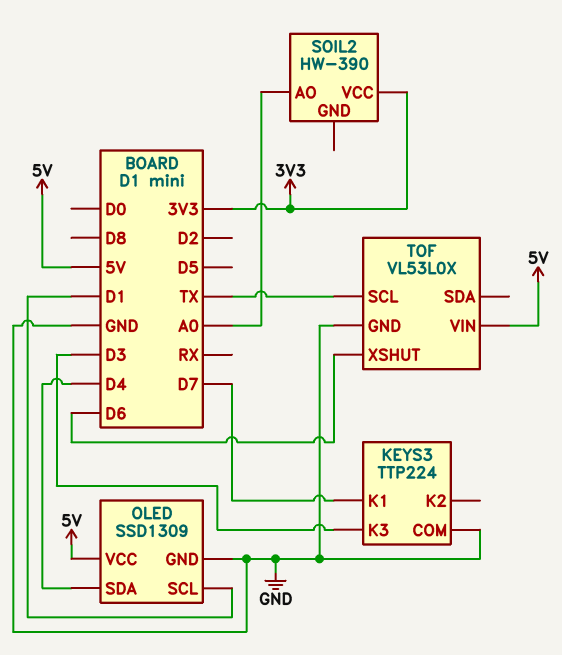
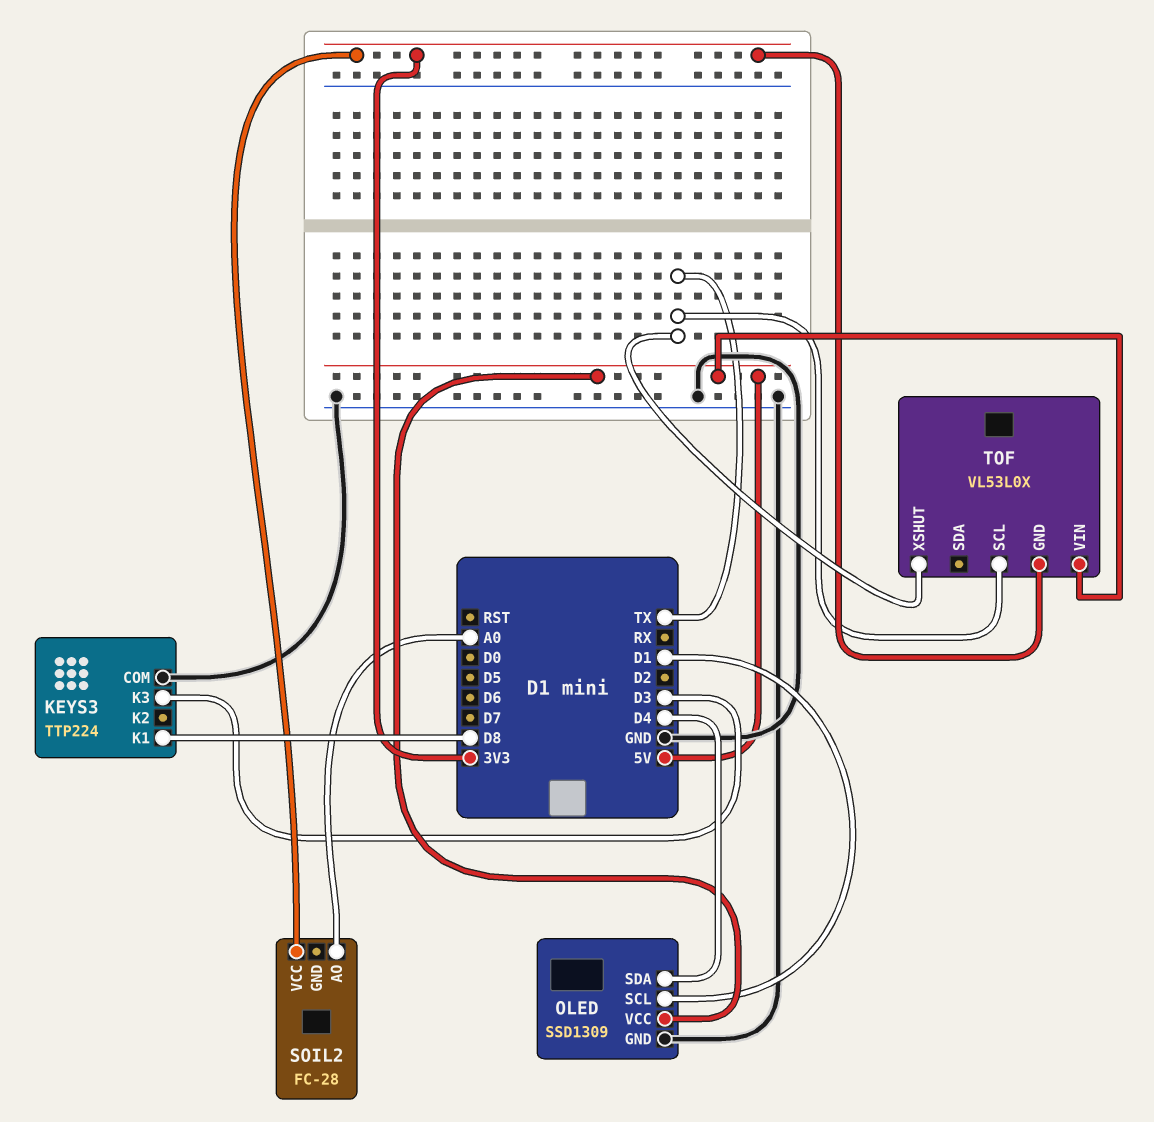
KEYS3 pin K1: D7 -> D8
SOIL2: HW-390 -> FC-28
TOF pin GND: GND -> 3V3
TOF pin XSHUT: D6 -> TX

